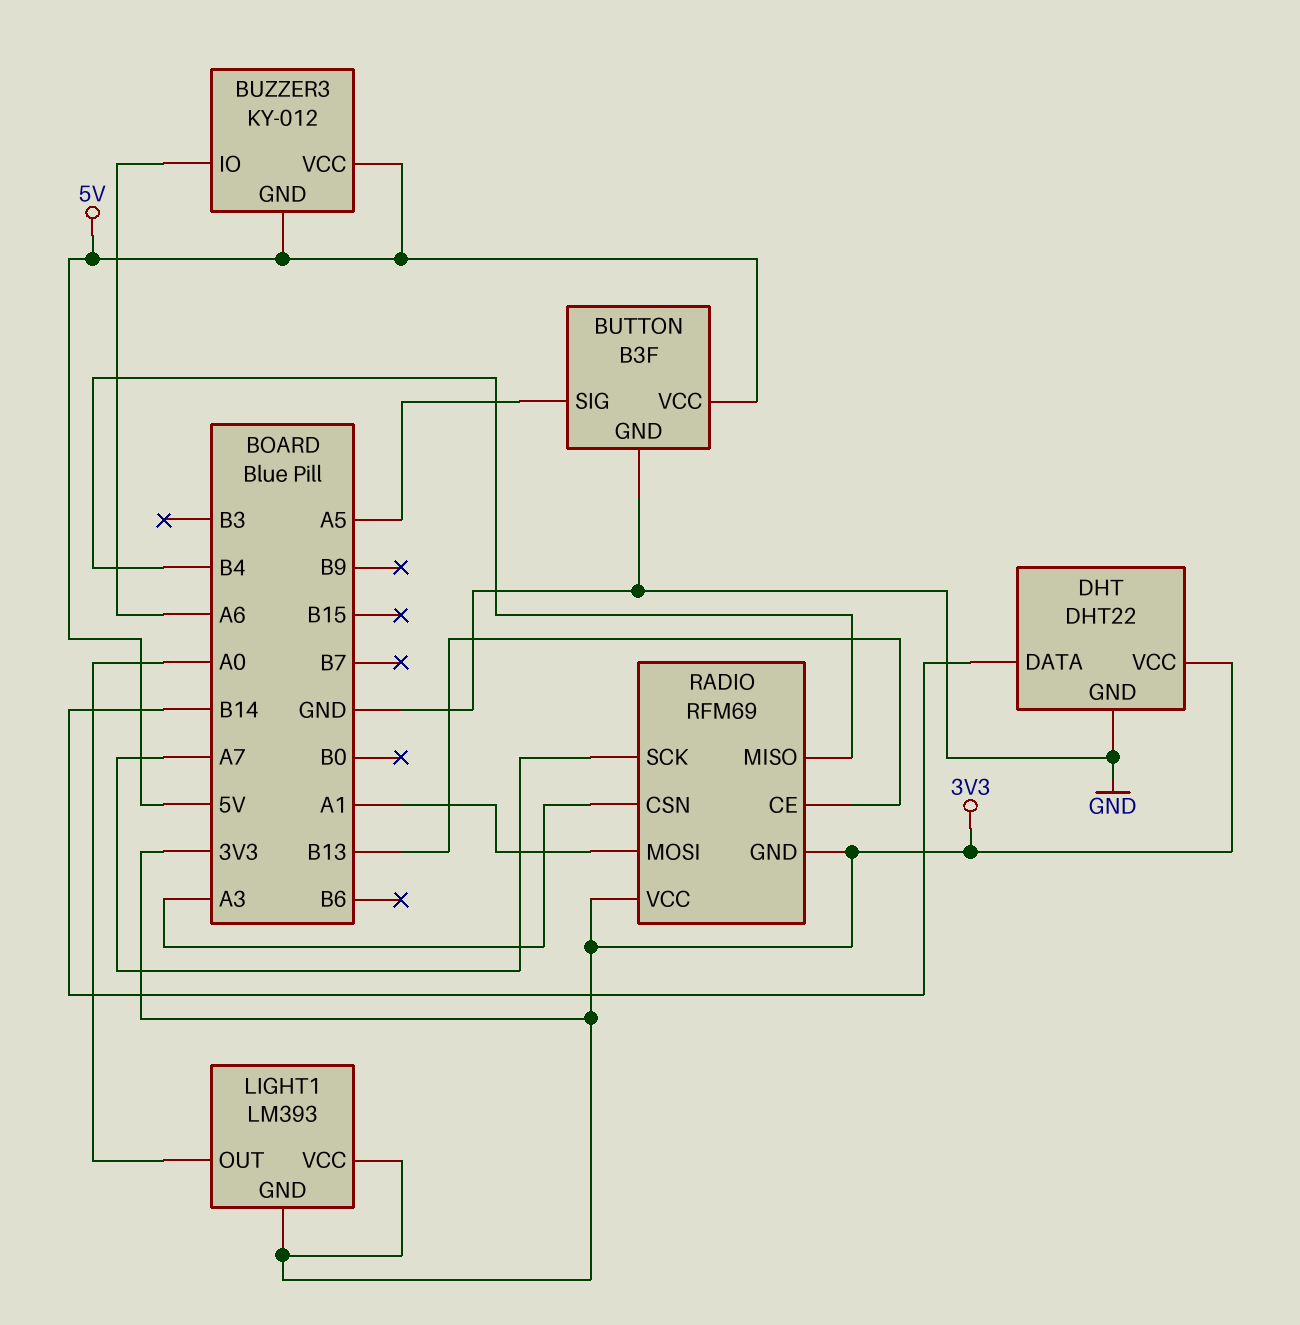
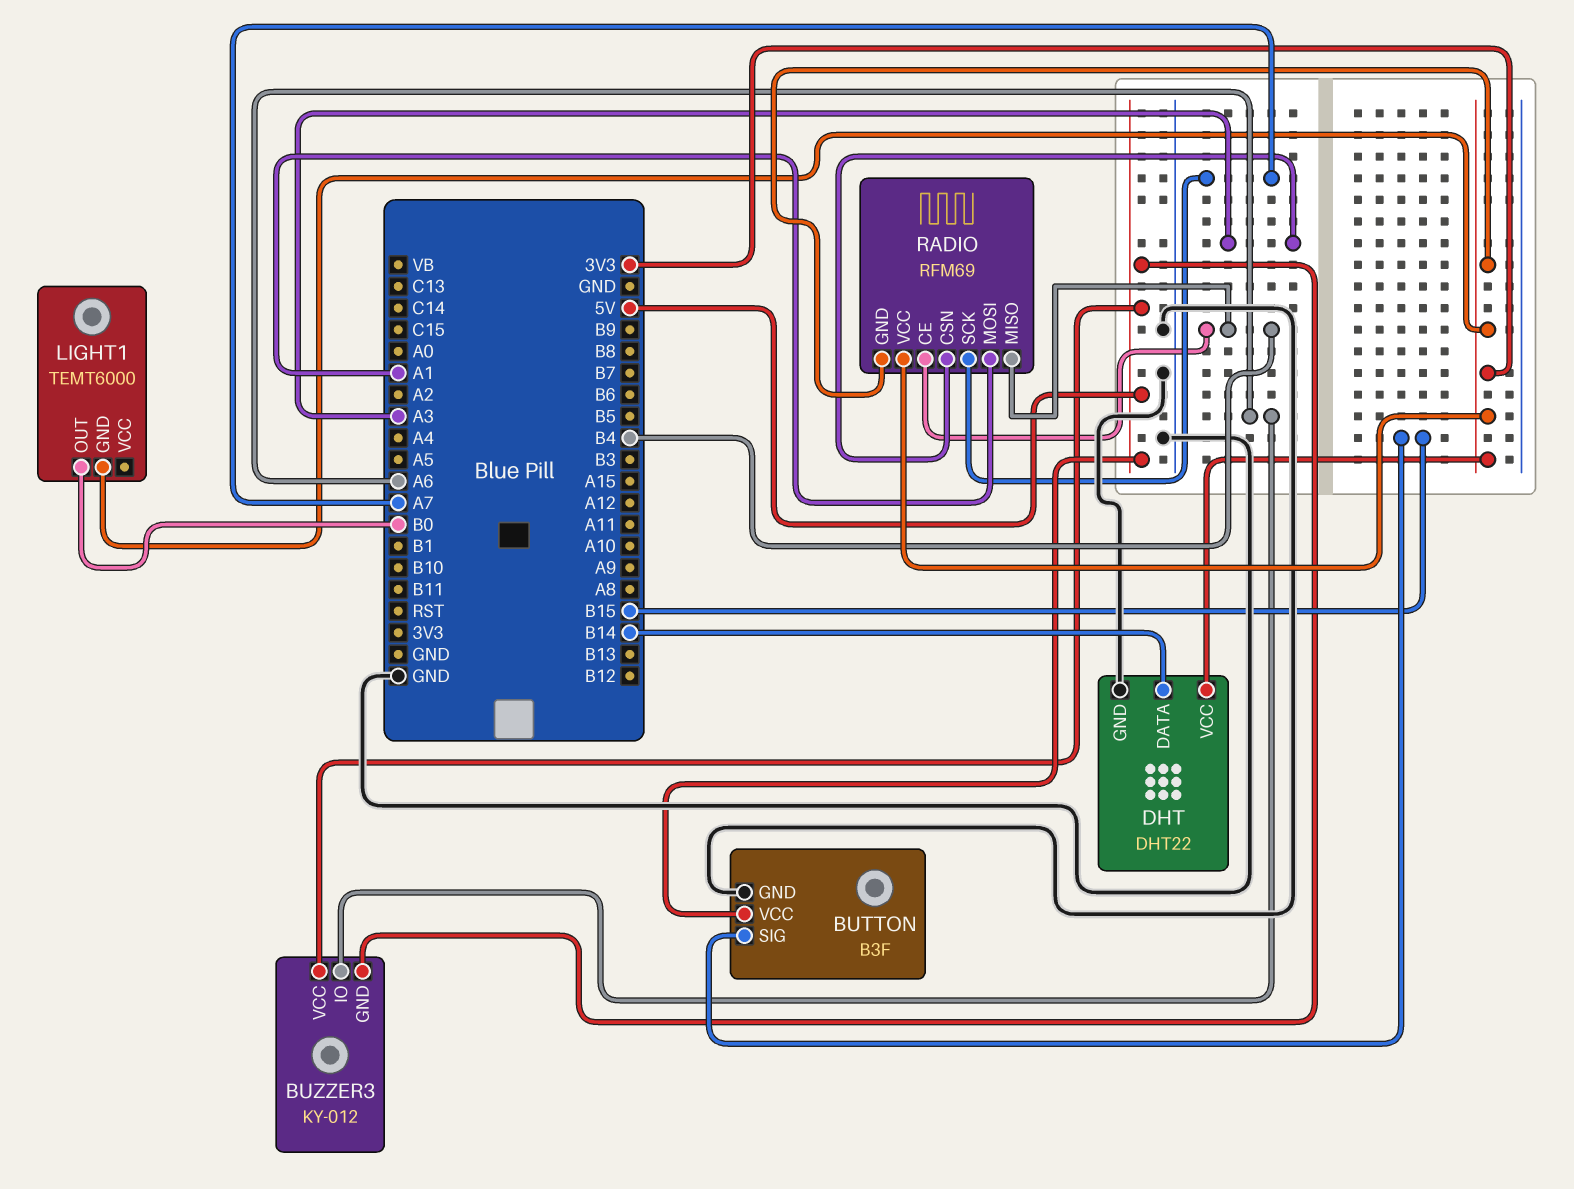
BUTTON pin SIG: A5 -> B15
LIGHT1: LM393 -> TEMT6000
LIGHT1 pin OUT: A0 -> B0
LIGHT1 pin VCC: 3V3 -> none
RADIO pin CE: B13 -> B4

